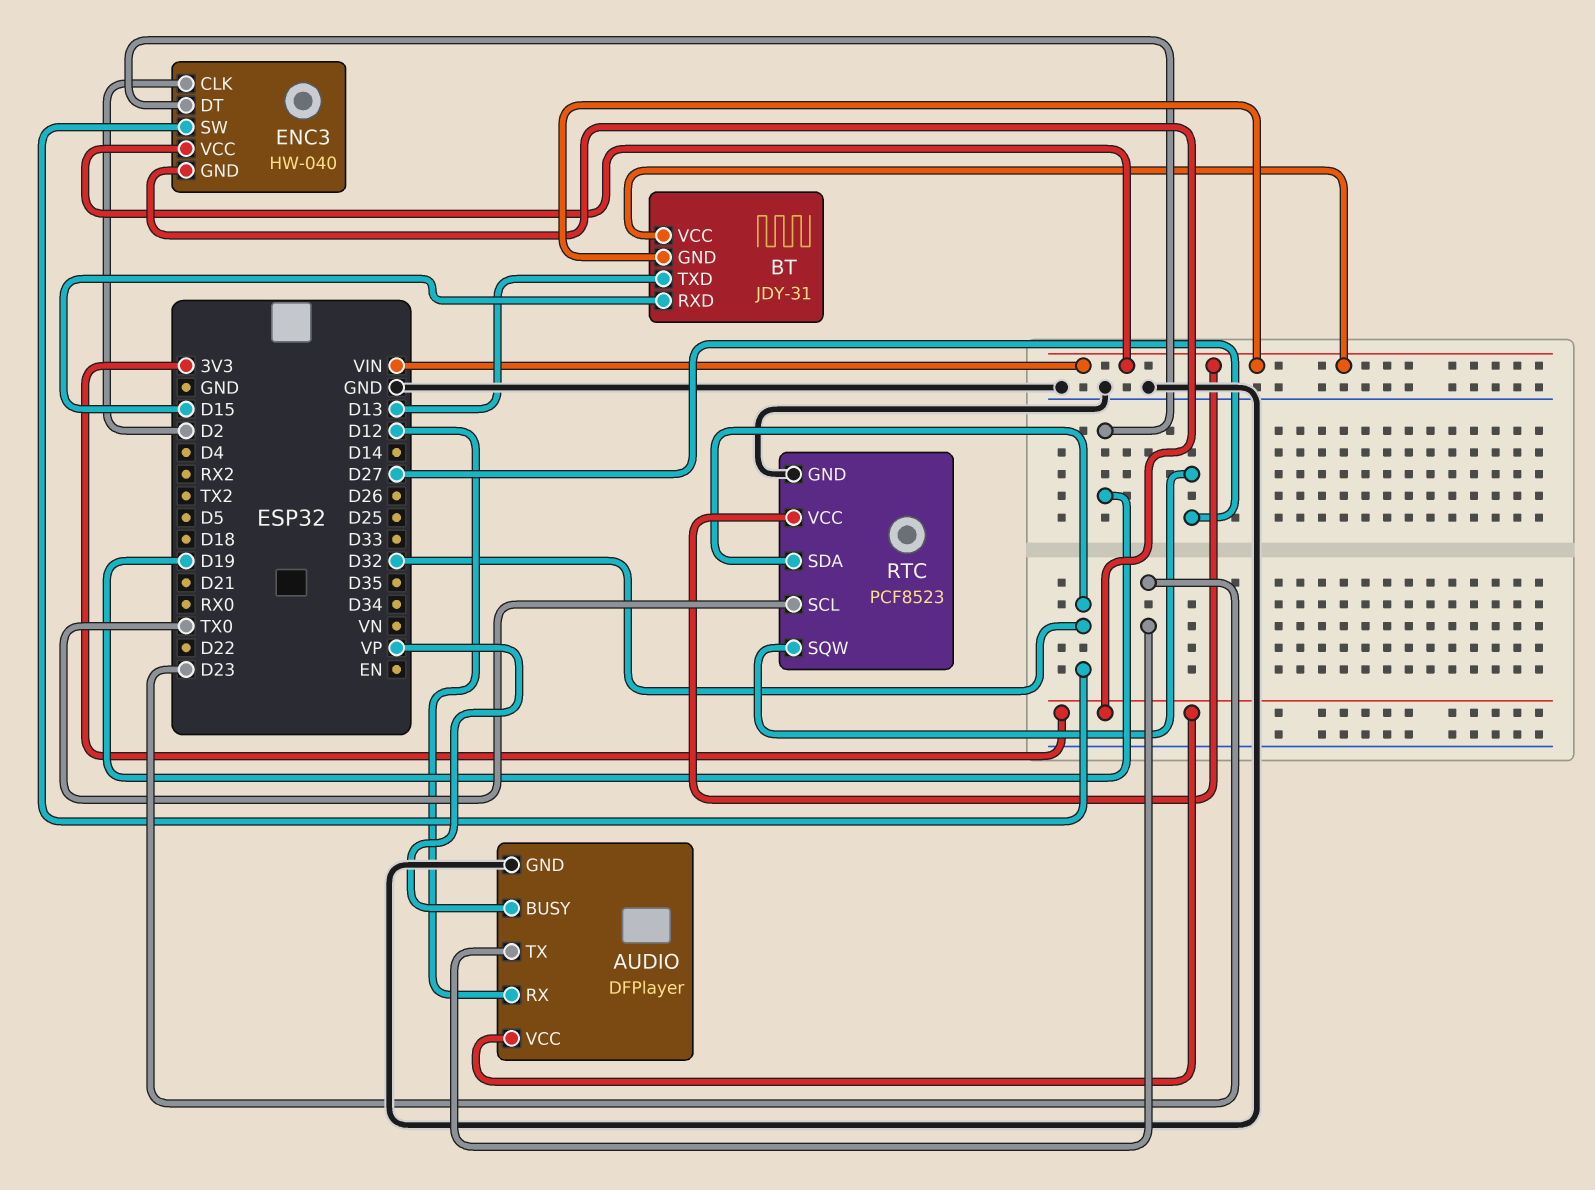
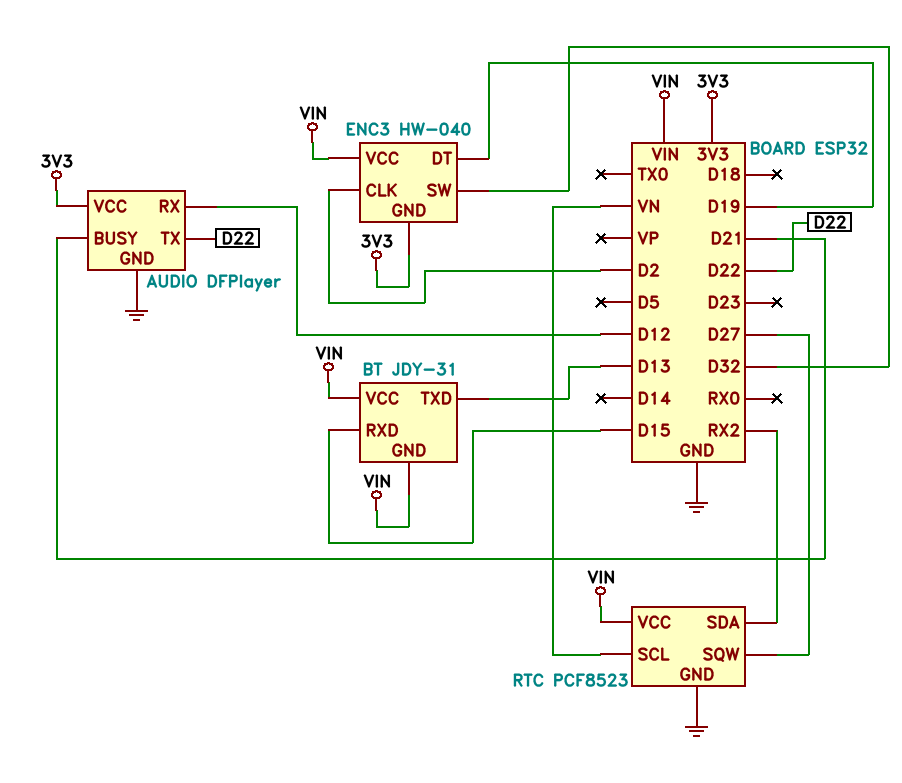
AUDIO pin BUSY: VP -> D21
AUDIO pin TX: D23 -> D22
RTC pin SCL: TX0 -> VN
RTC pin SDA: D32 -> RX2

